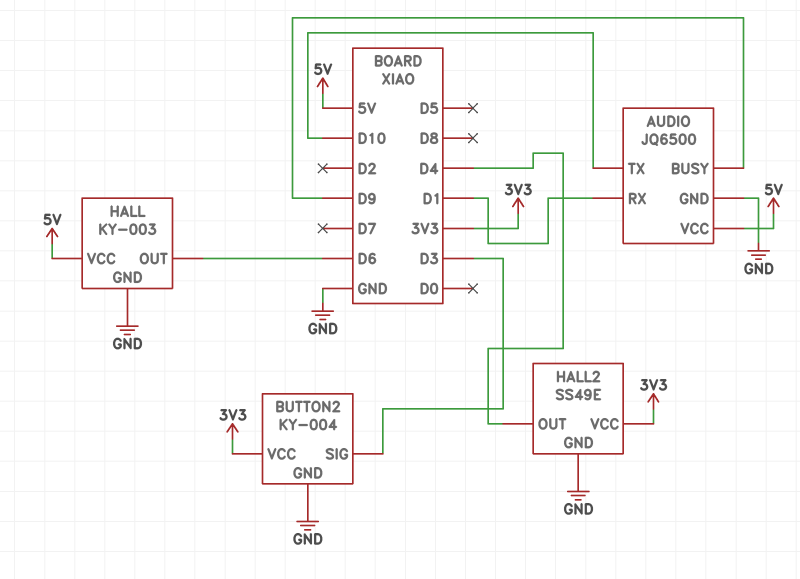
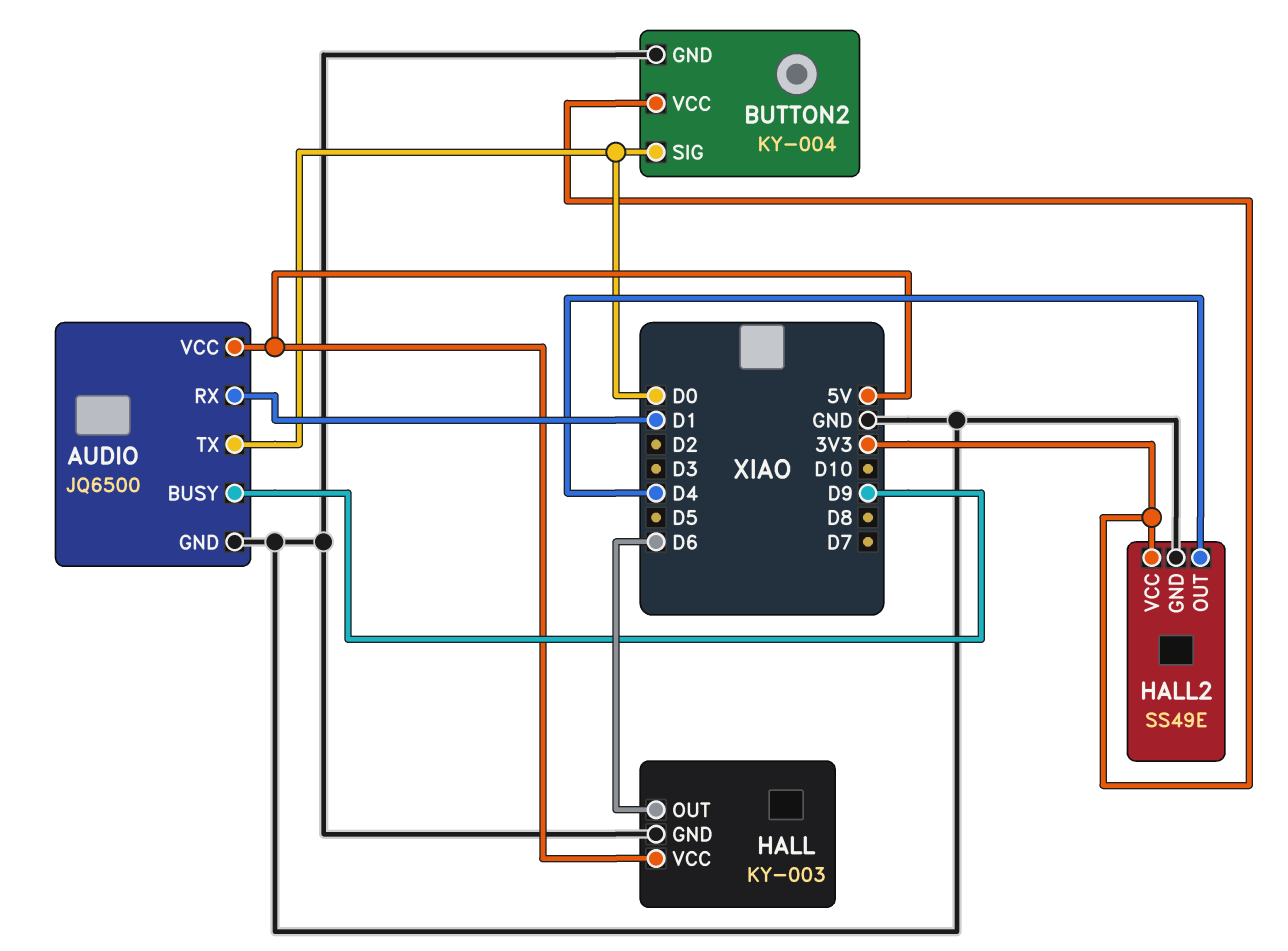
AUDIO pin TX: D10 -> D0
BUTTON2 pin SIG: D3 -> D0

